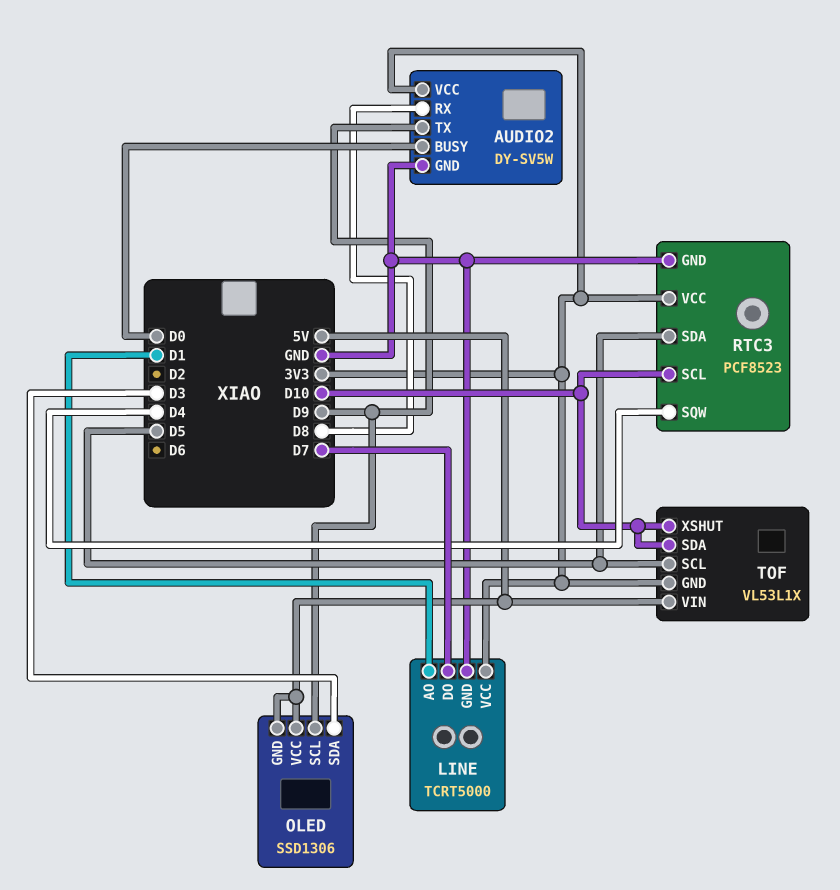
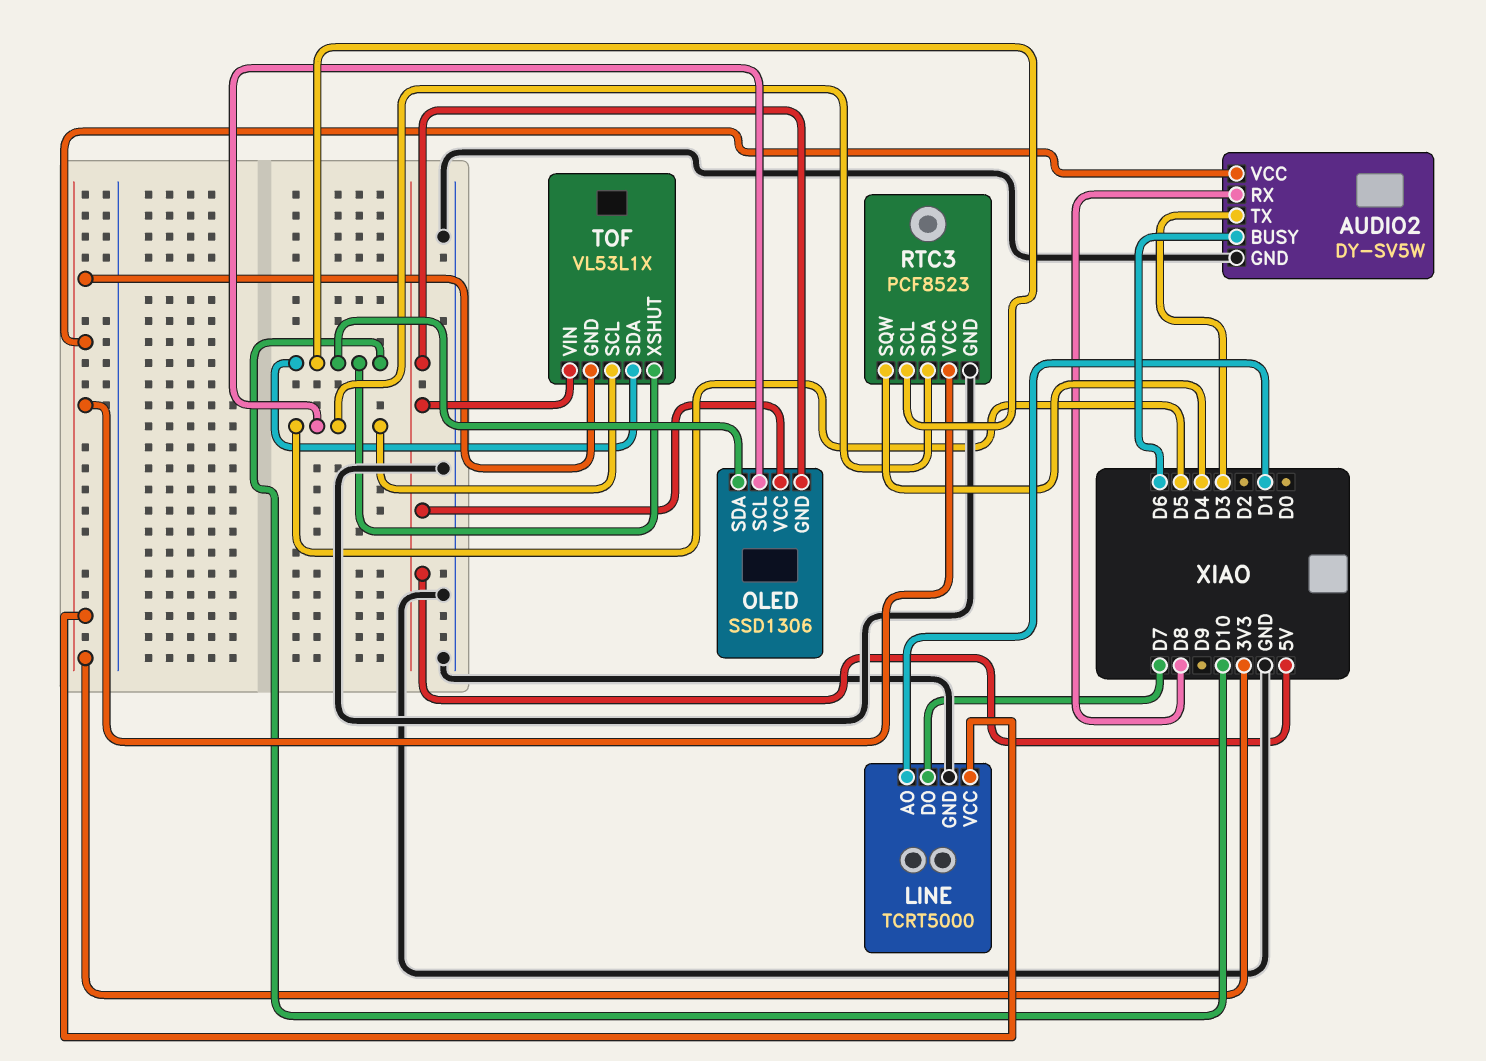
AUDIO2 pin BUSY: D0 -> D6
AUDIO2 pin TX: D9 -> D3
OLED pin SCL: D9 -> D5
OLED pin SDA: D3 -> D10

